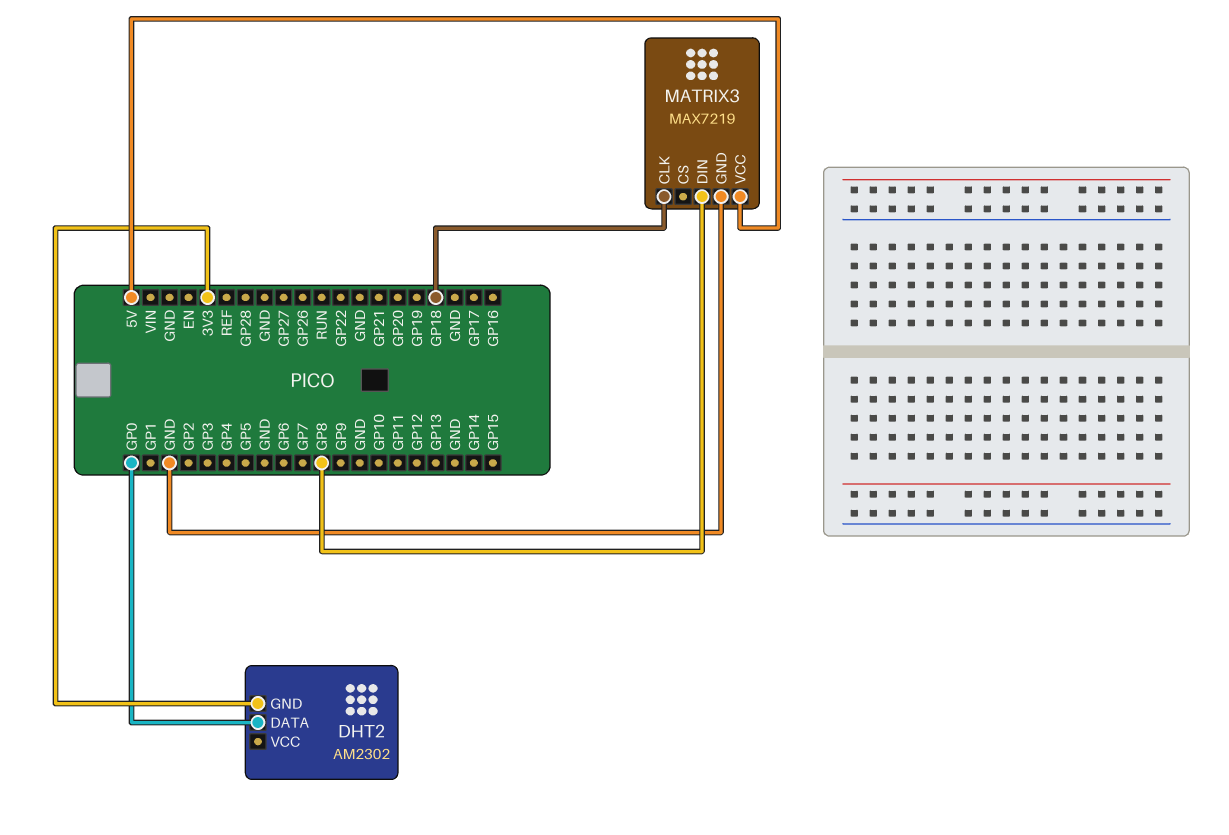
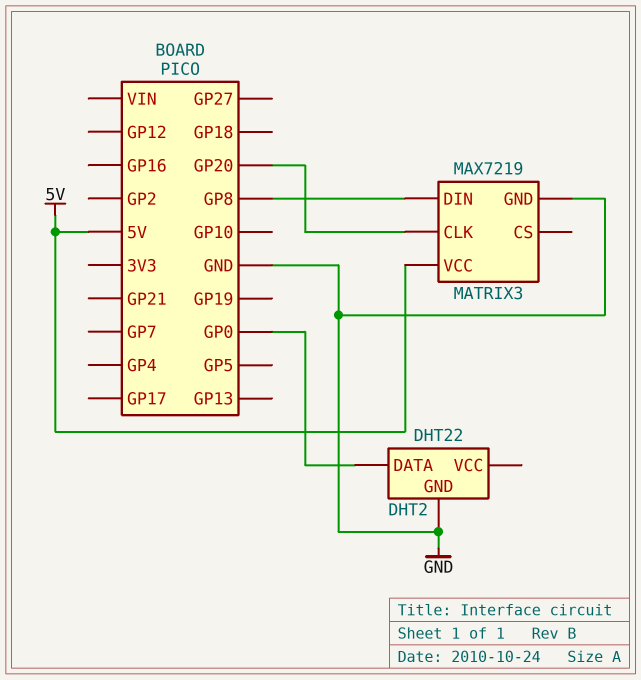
DHT2: AM2302 -> DHT22
DHT2 pin GND: 3V3 -> GND
MATRIX3 pin CLK: GP18 -> GP20

